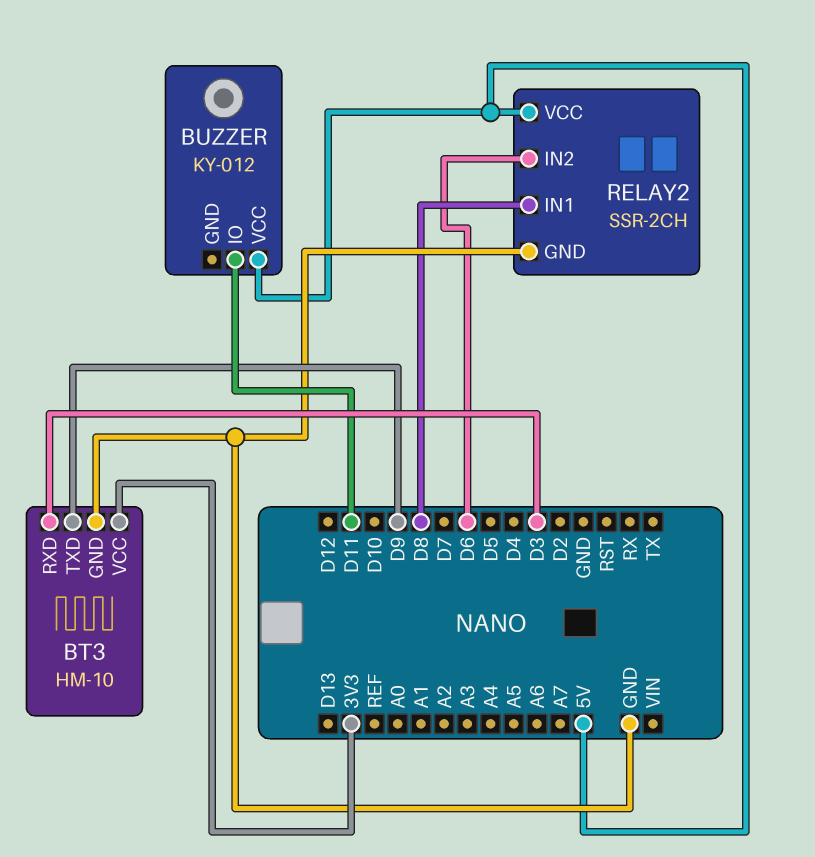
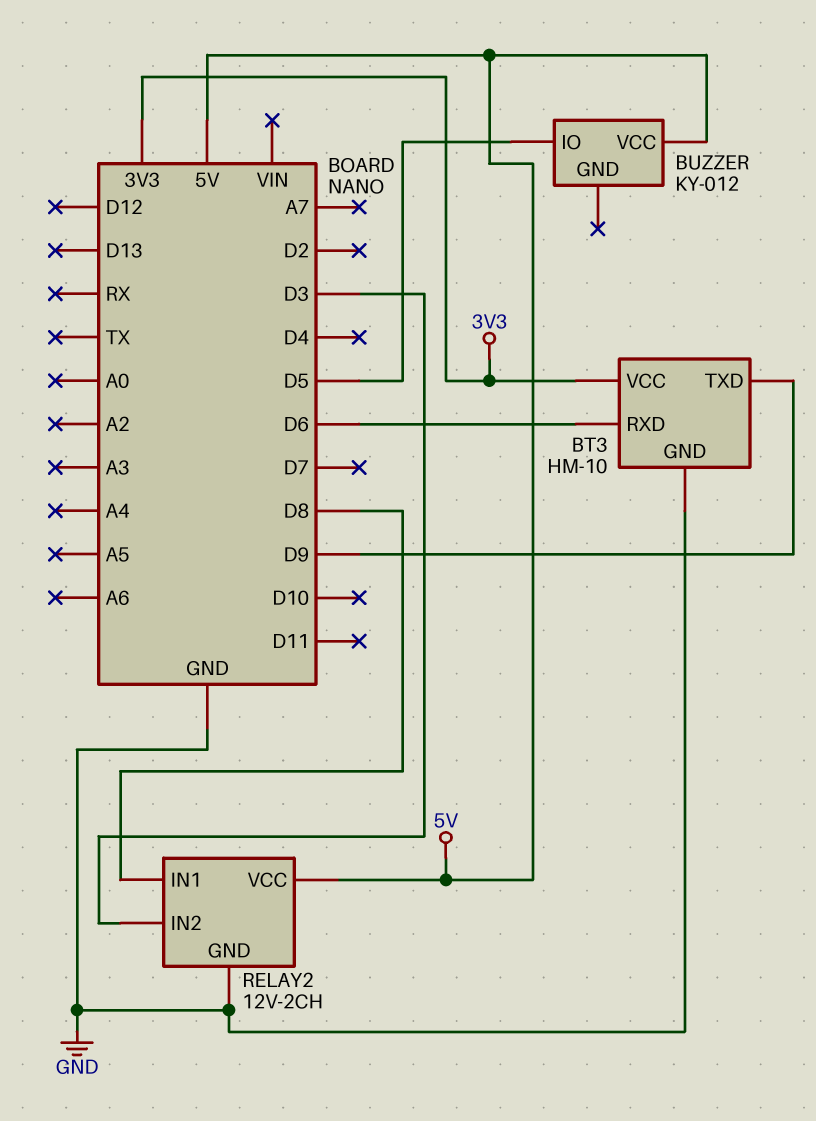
BT3 pin RXD: D3 -> D6
BUZZER pin IO: D11 -> D5
RELAY2: SSR-2CH -> 12V-2CH
RELAY2 pin IN2: D6 -> D3

